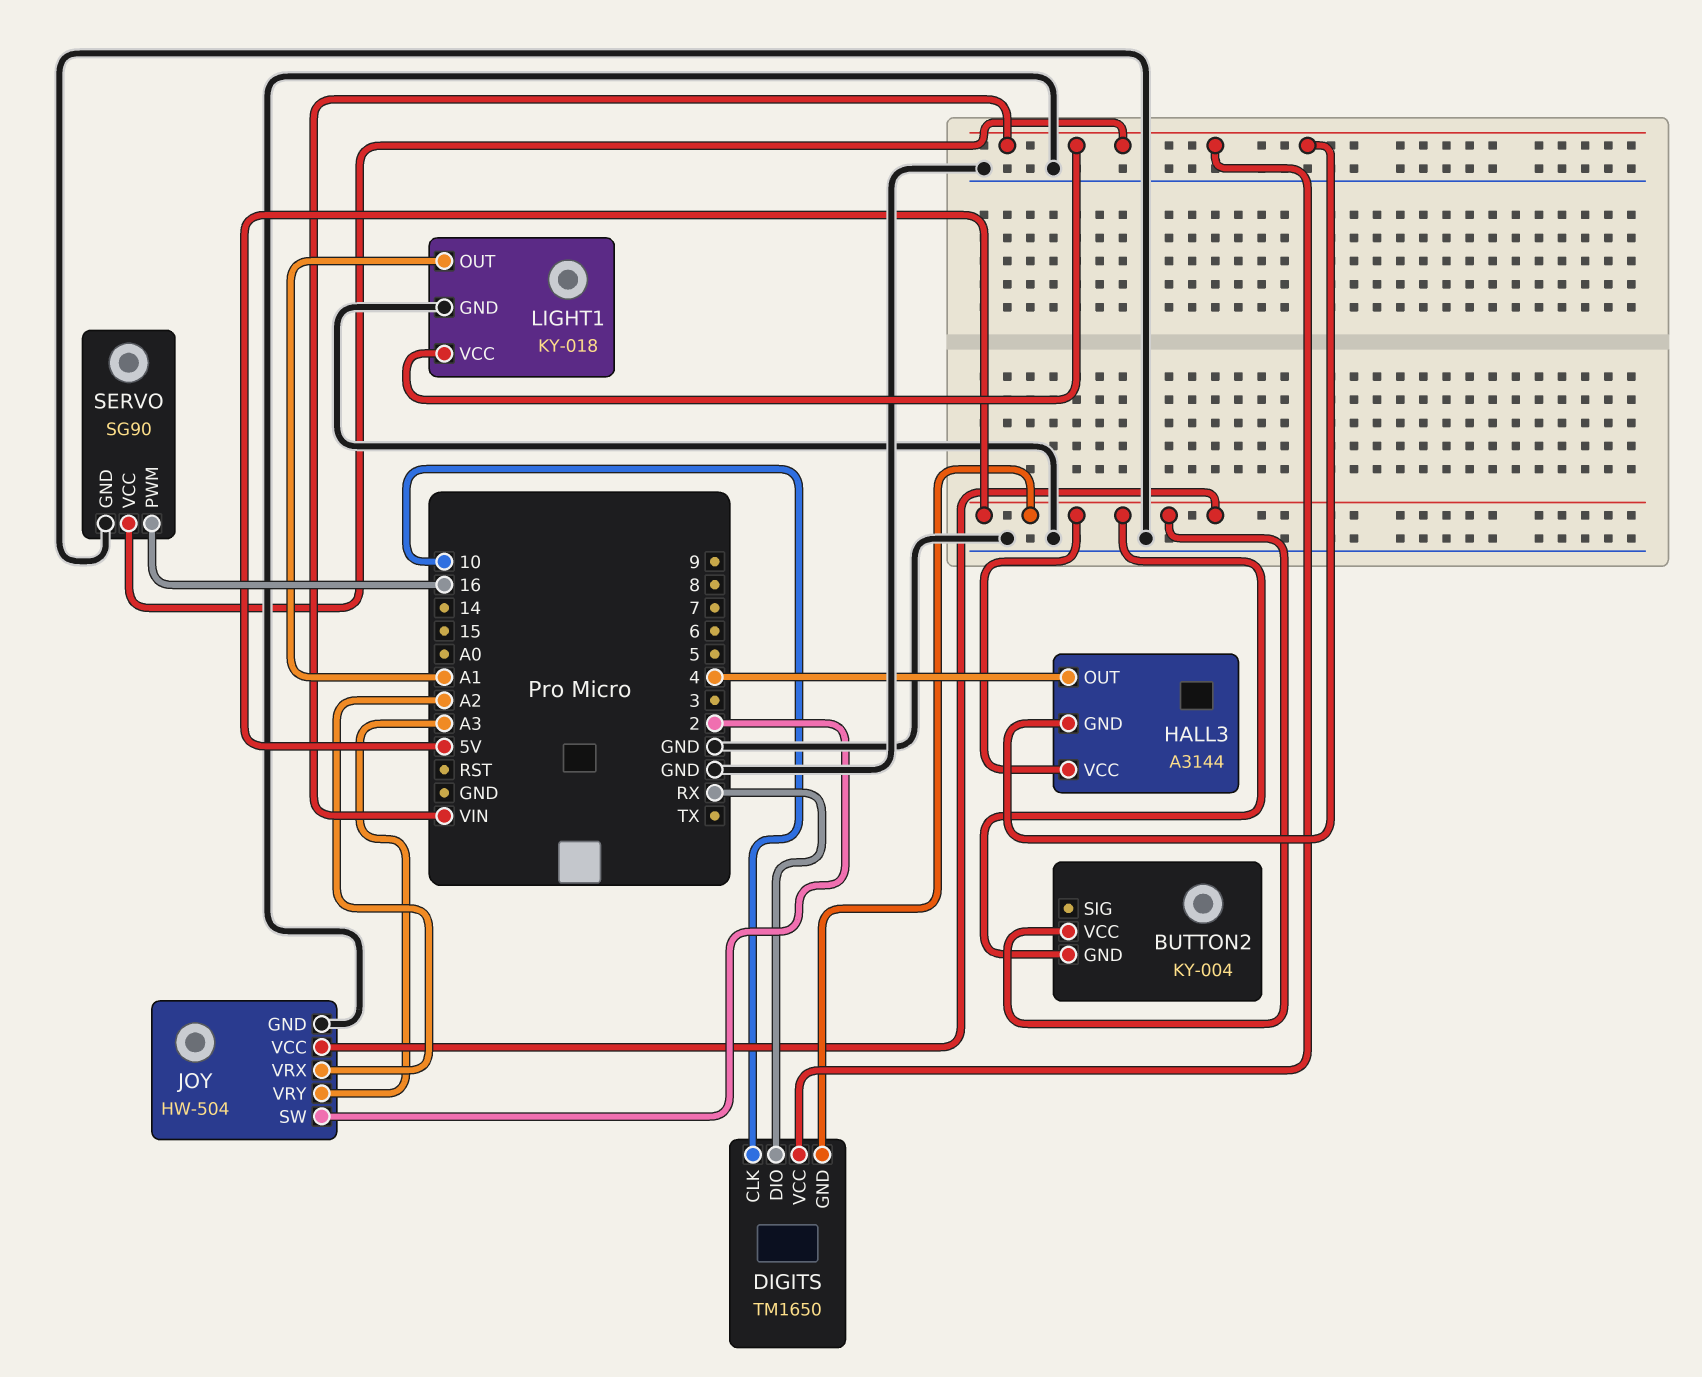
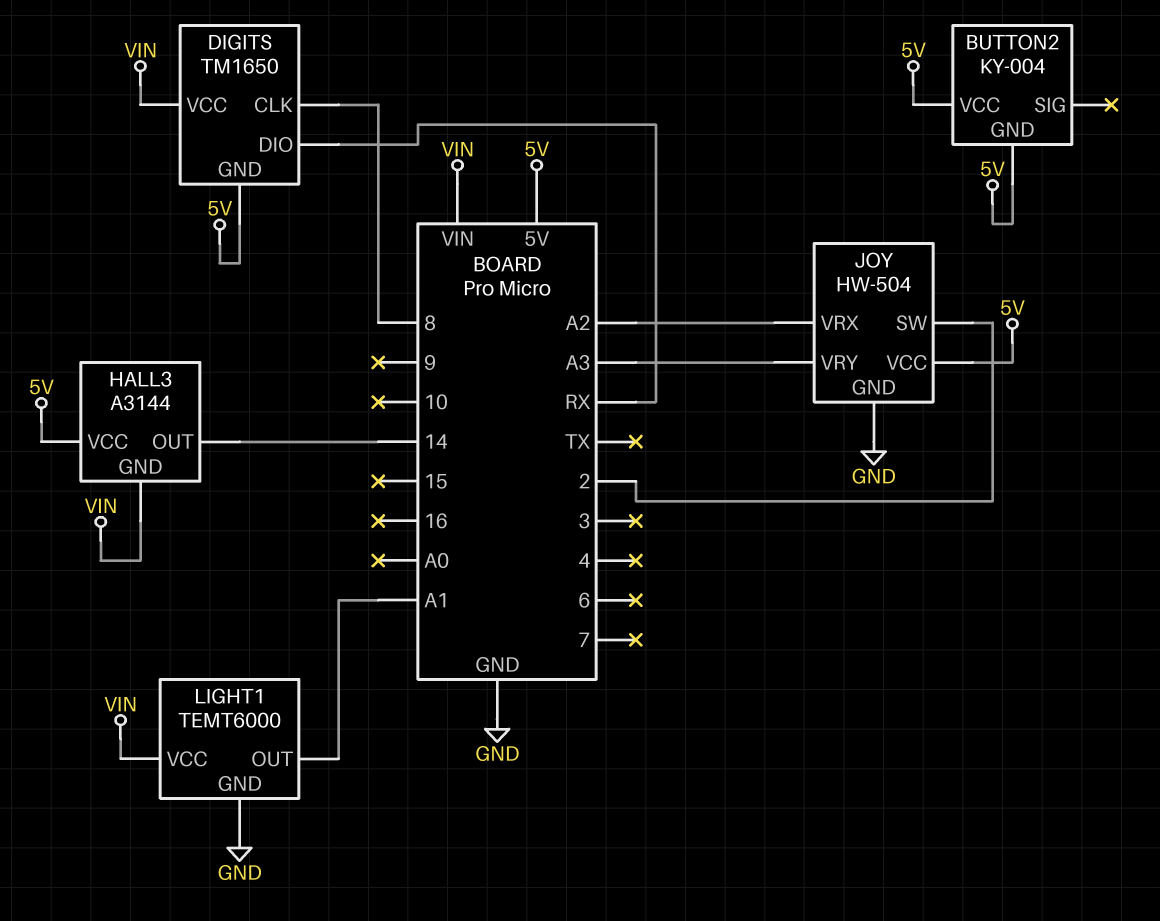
DIGITS pin CLK: 10 -> 8
HALL3 pin OUT: 4 -> 14
LIGHT1: KY-018 -> TEMT6000
SERVO: SG90 -> none
SERVO pin GND: GND -> none
SERVO pin PWM: 16 -> none
SERVO pin VCC: VIN -> none

